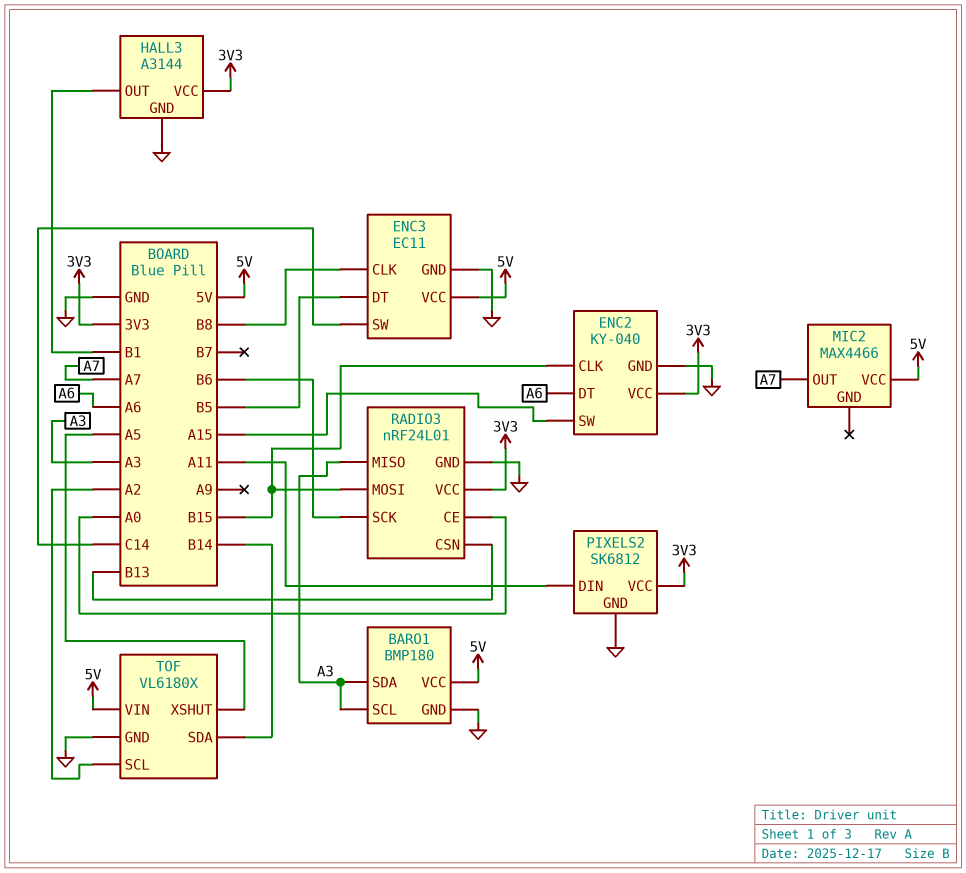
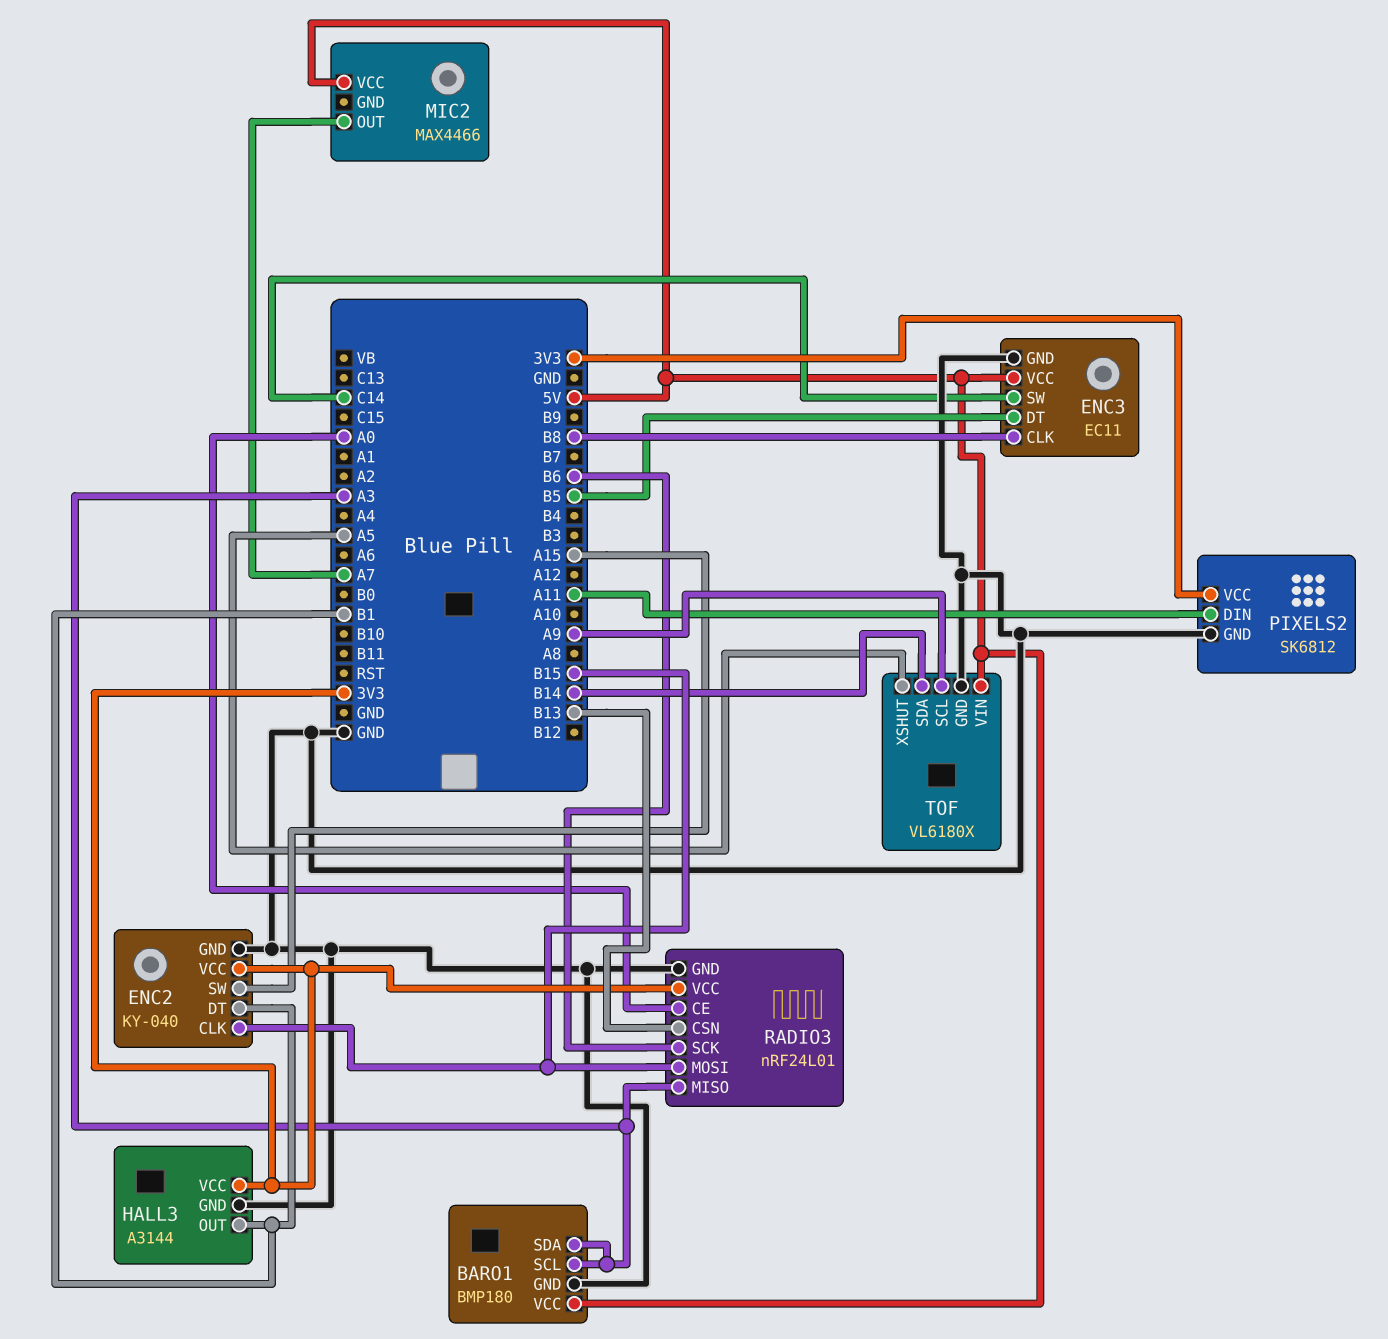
ENC2 pin DT: A6 -> B1
TOF pin SCL: A2 -> A9

